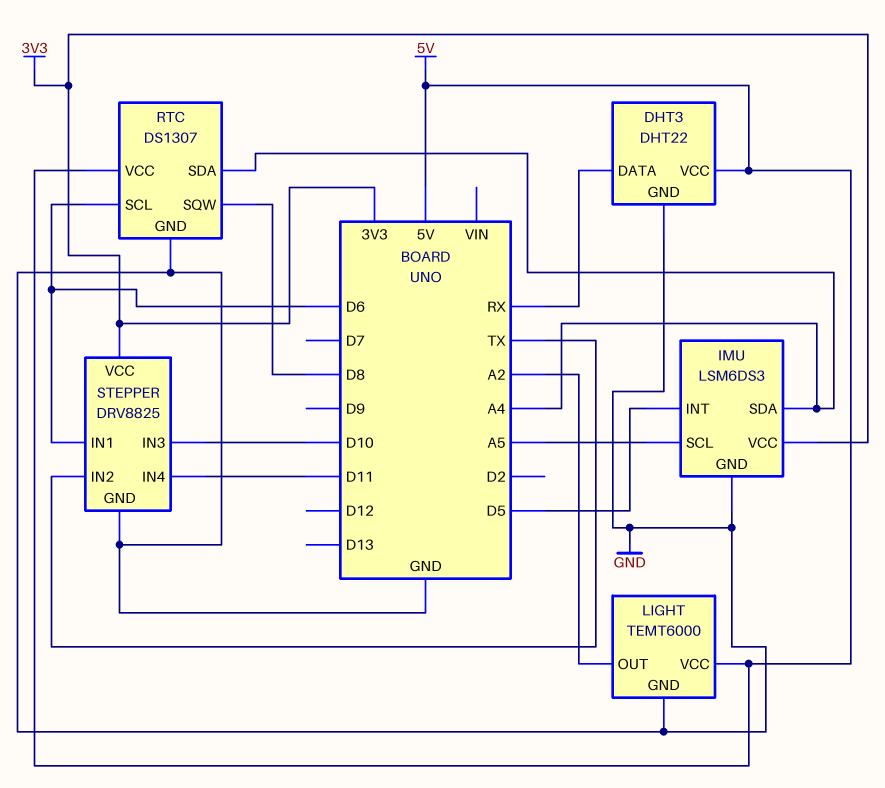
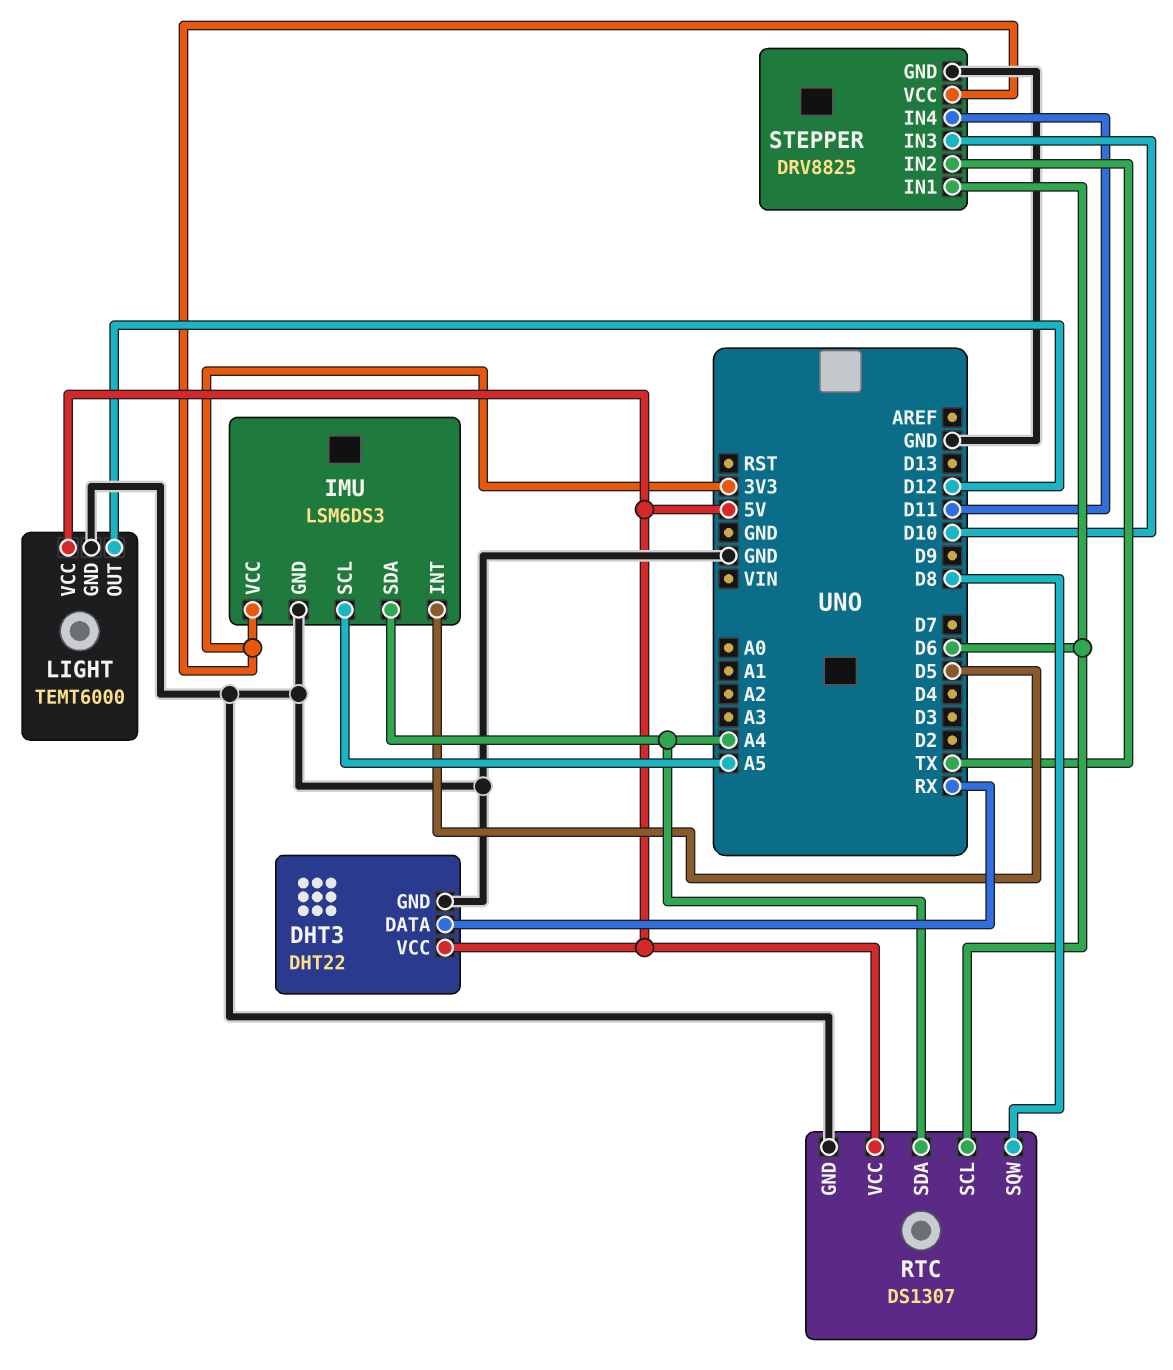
LIGHT pin OUT: A2 -> D12

